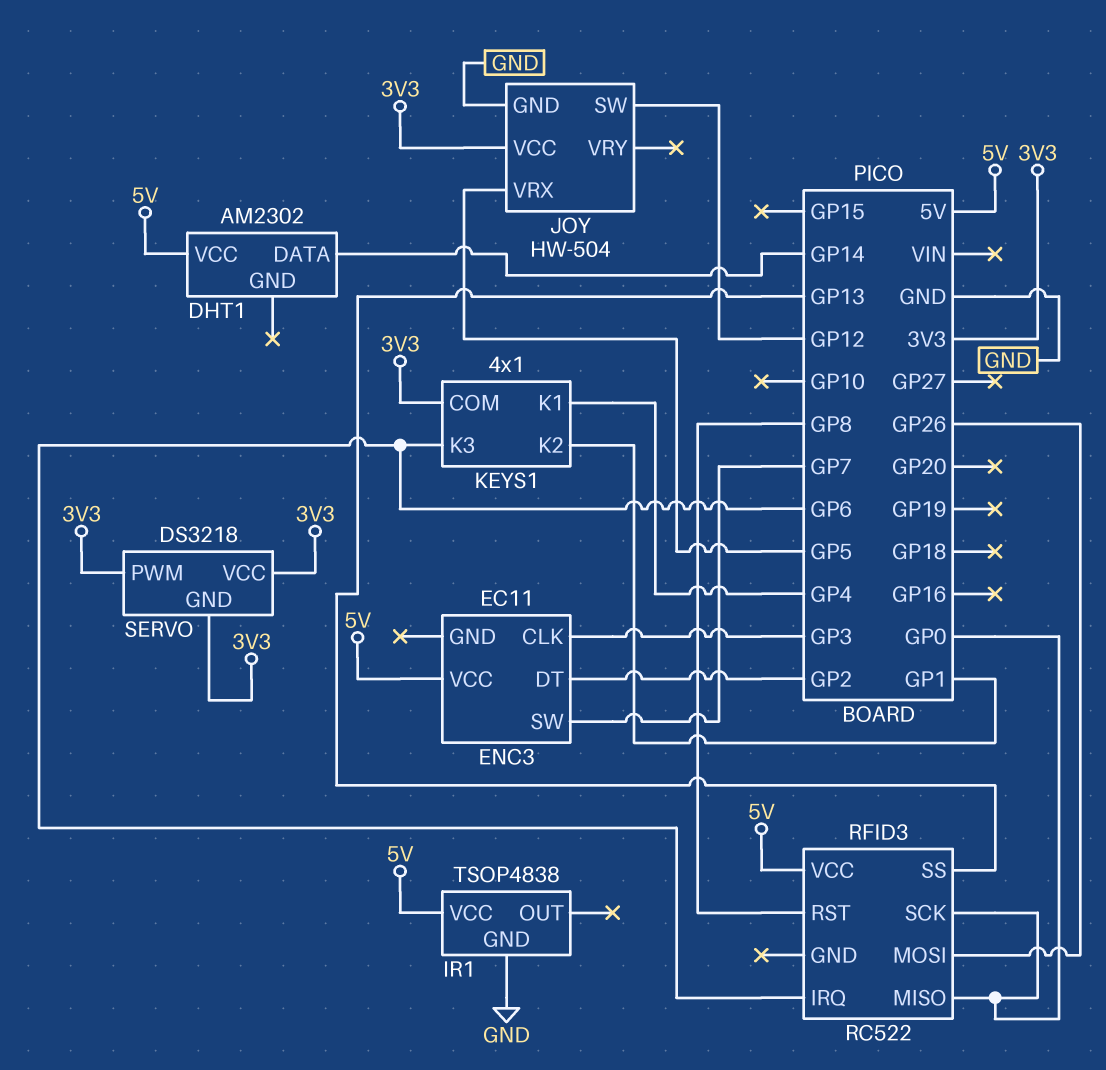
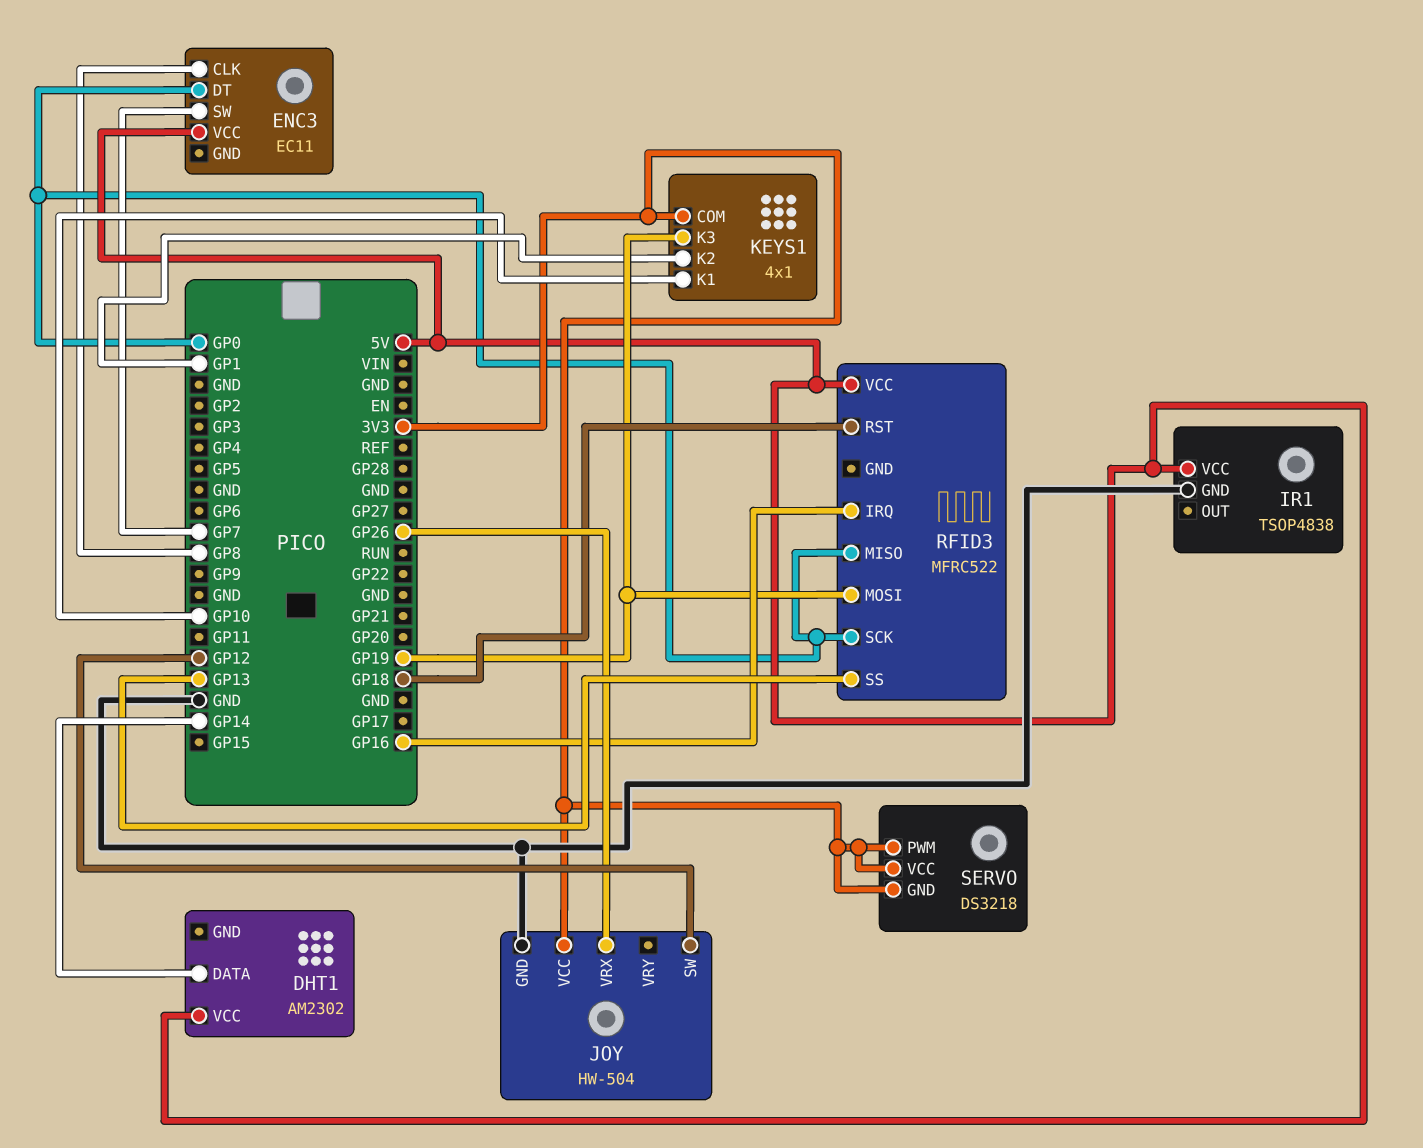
ENC3 pin CLK: GP3 -> GP8
ENC3 pin DT: GP2 -> GP0
JOY pin VRX: GP5 -> GP26
KEYS1 pin K1: GP4 -> GP10
KEYS1 pin K3: GP6 -> GP19
RFID3: RC522 -> MFRC522
RFID3 pin IRQ: GP6 -> GP16
RFID3 pin MOSI: GP26 -> GP19
RFID3 pin RST: GP8 -> GP18

